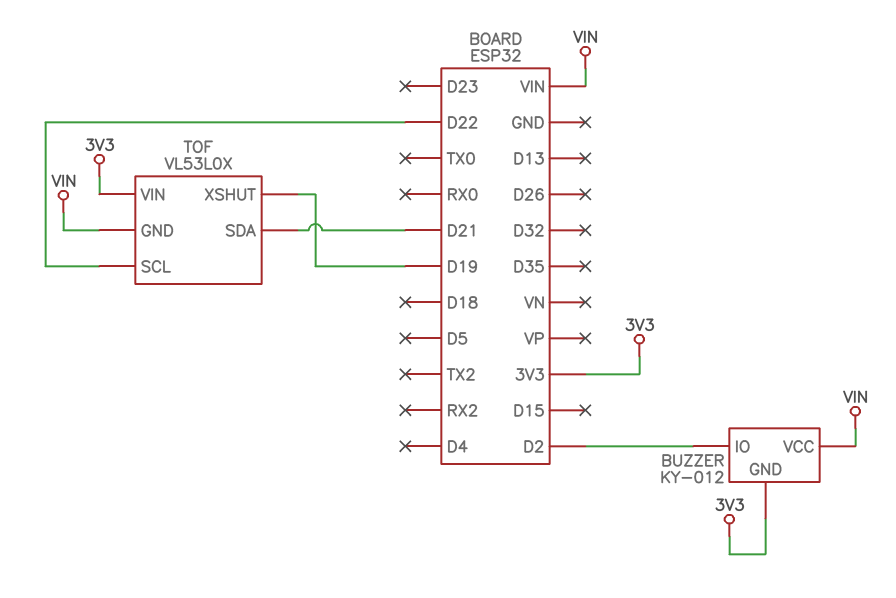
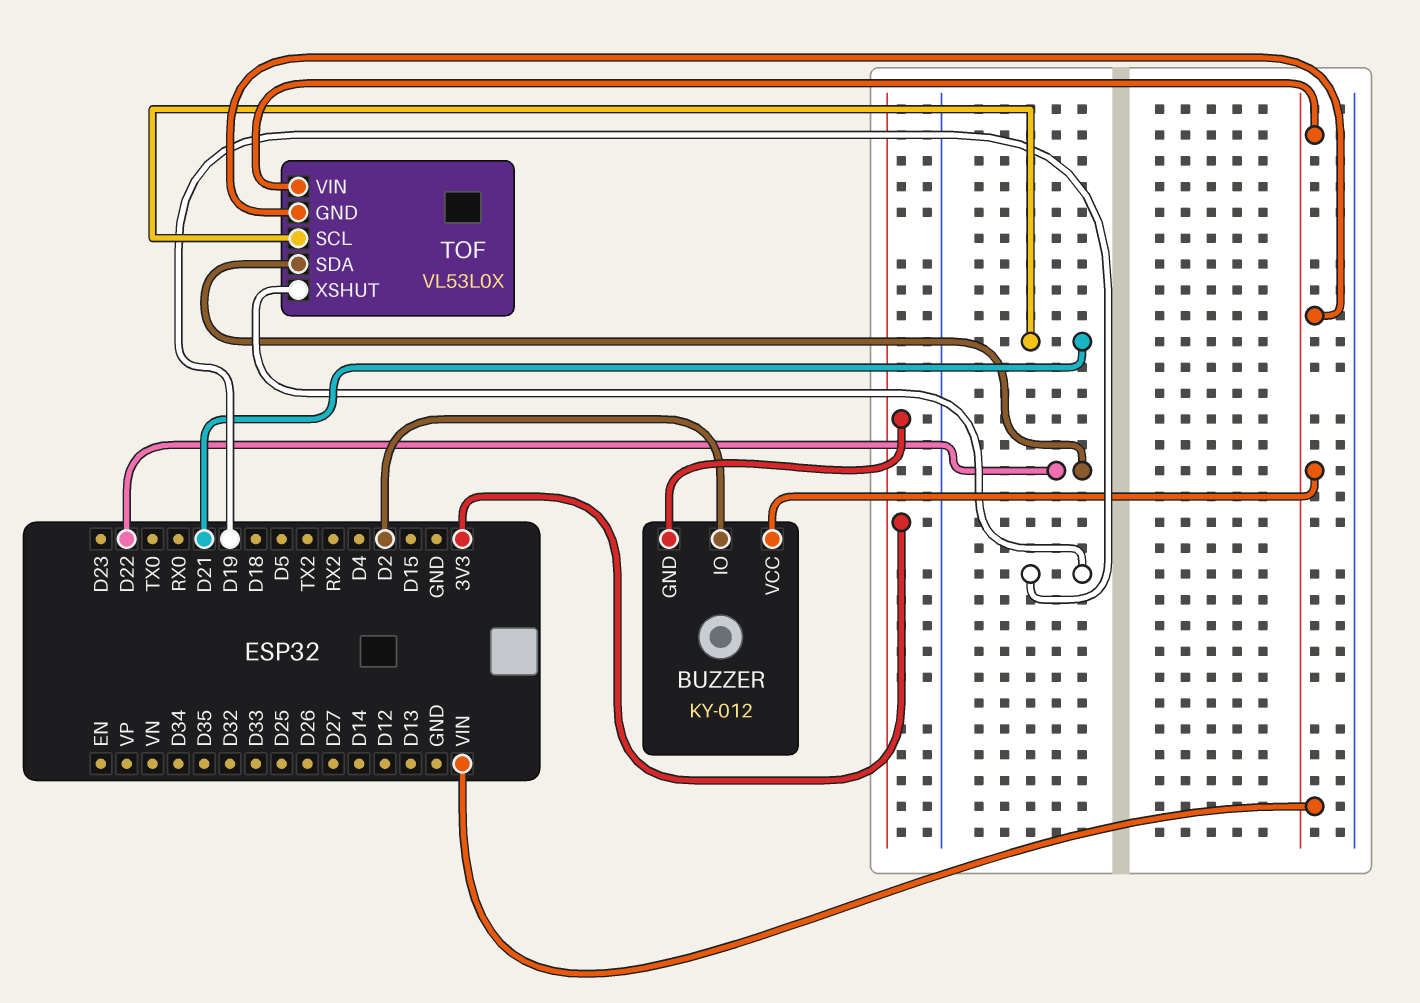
TOF pin SCL: D22 -> D21
TOF pin SDA: D21 -> D22
TOF pin VIN: 3V3 -> VIN

